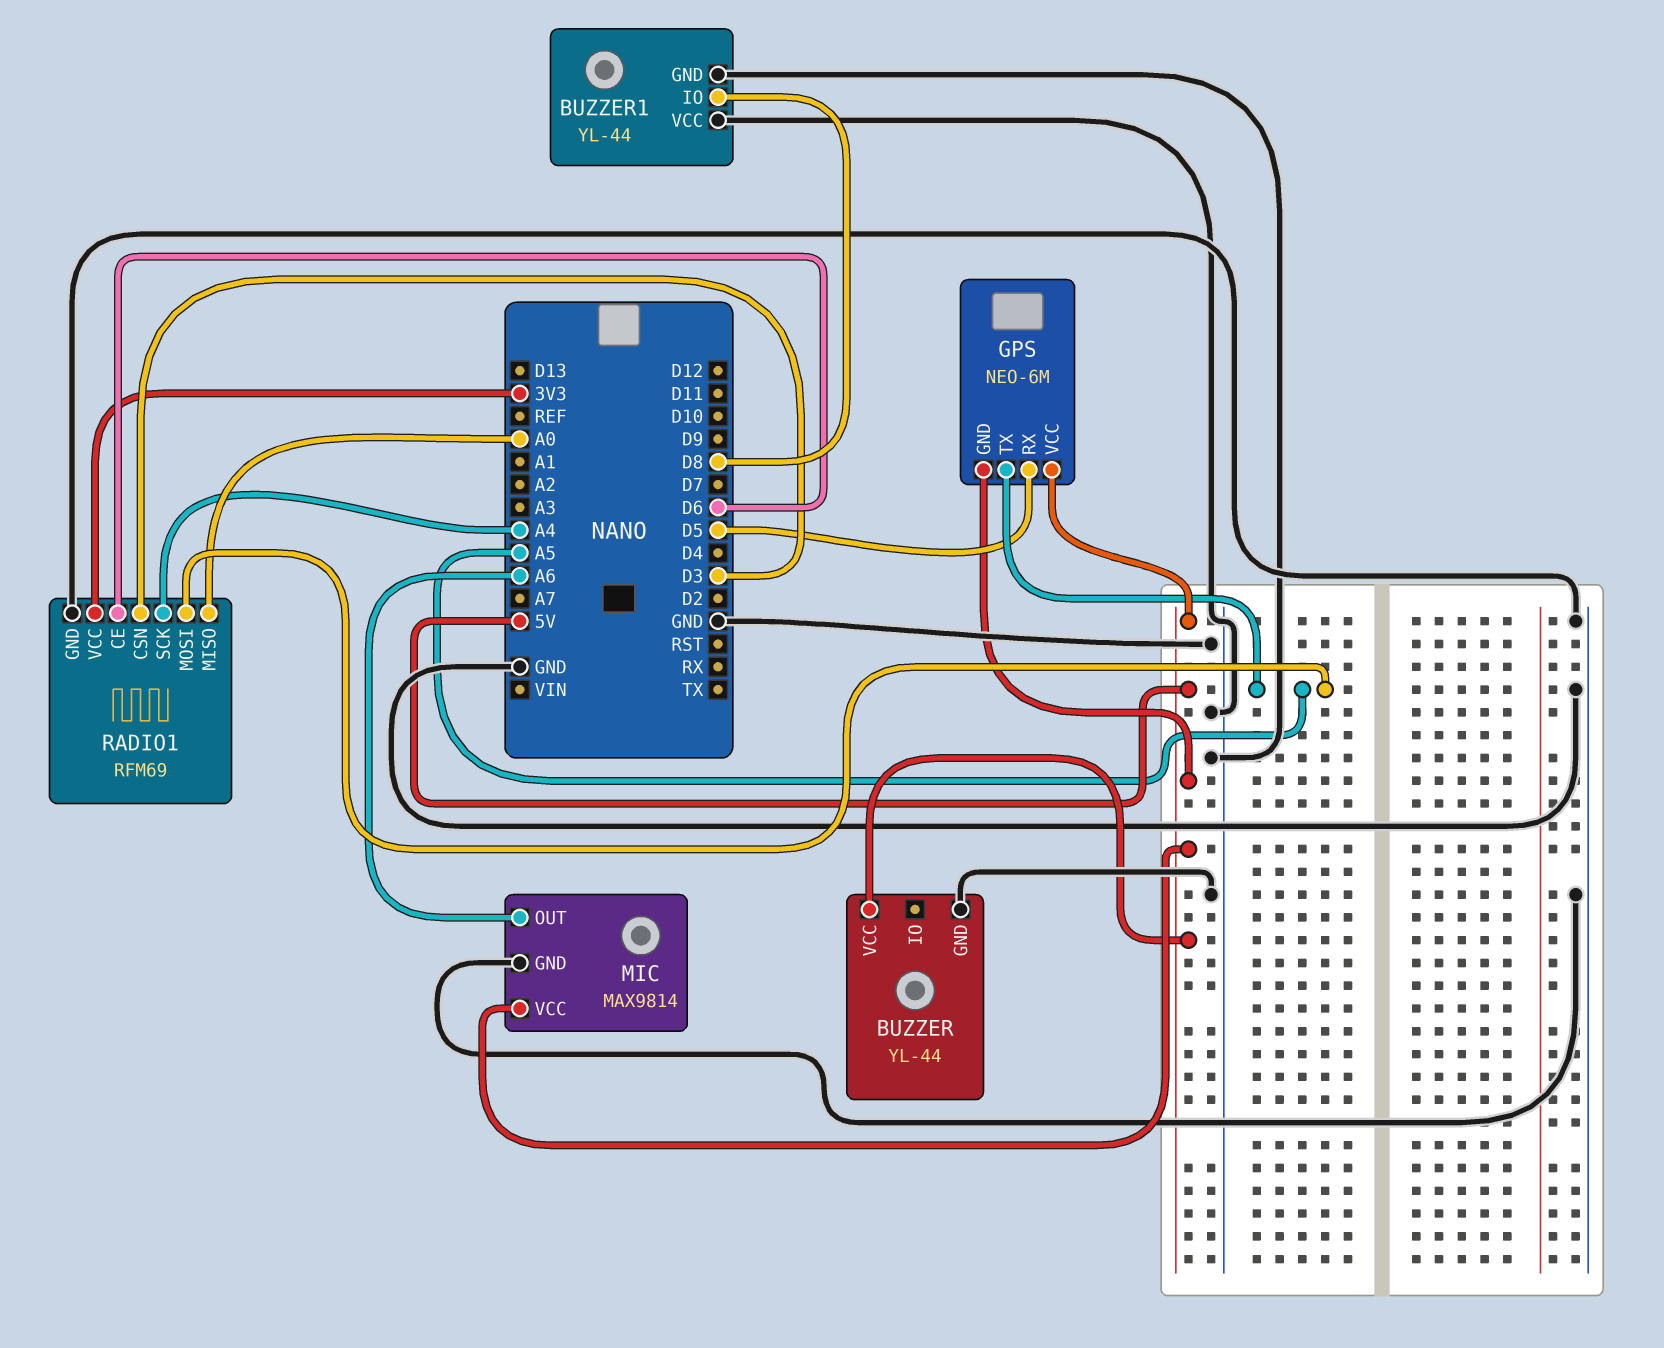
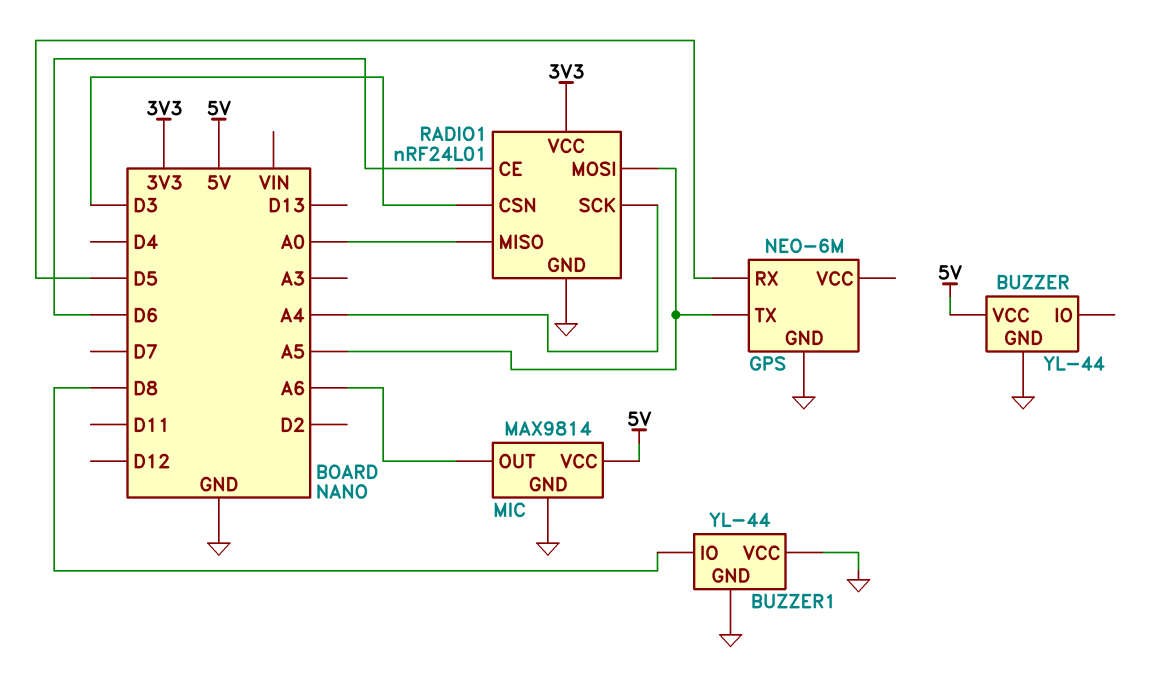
GPS pin GND: 5V -> GND
GPS pin VCC: 5V -> none
RADIO1: RFM69 -> nRF24L01

